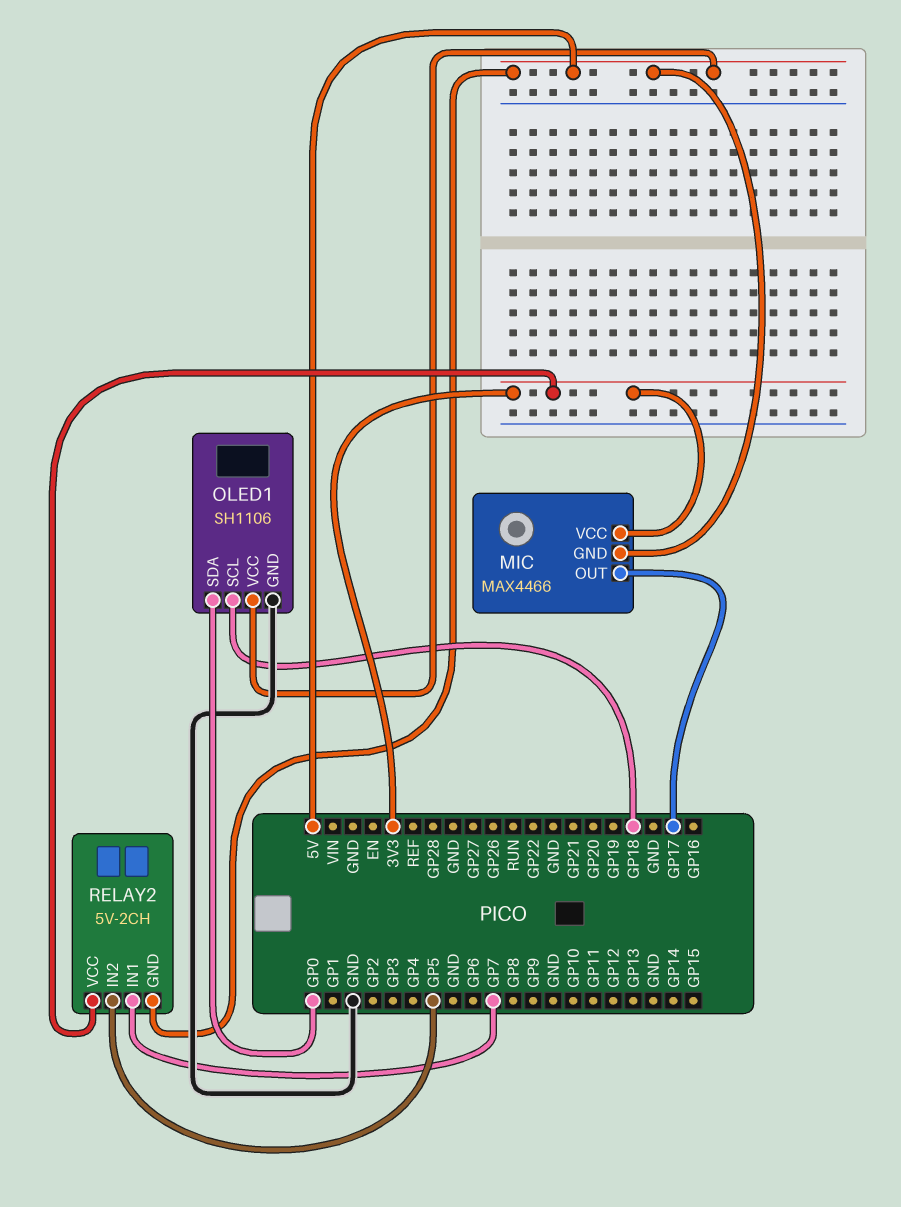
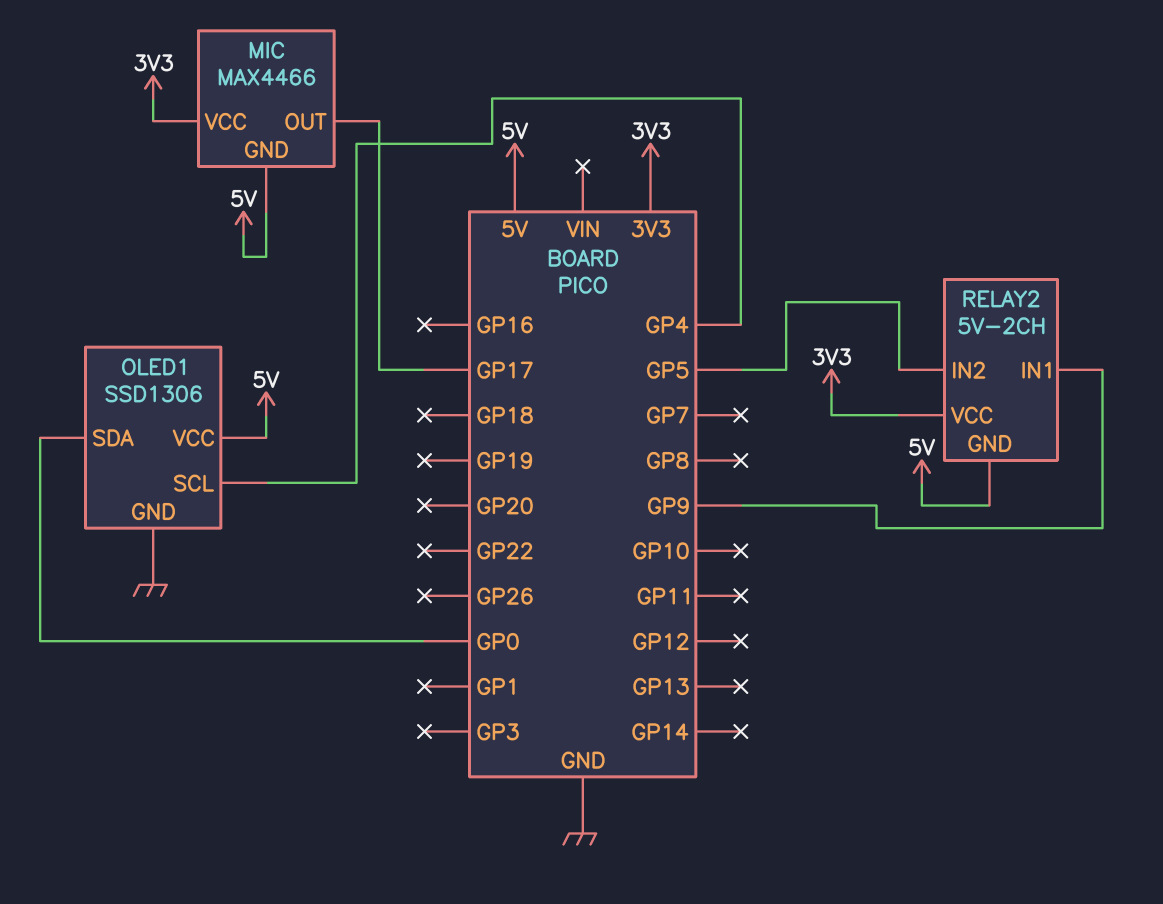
OLED1: SH1106 -> SSD1306
OLED1 pin SCL: GP18 -> GP4
RELAY2 pin IN1: GP7 -> GP9

